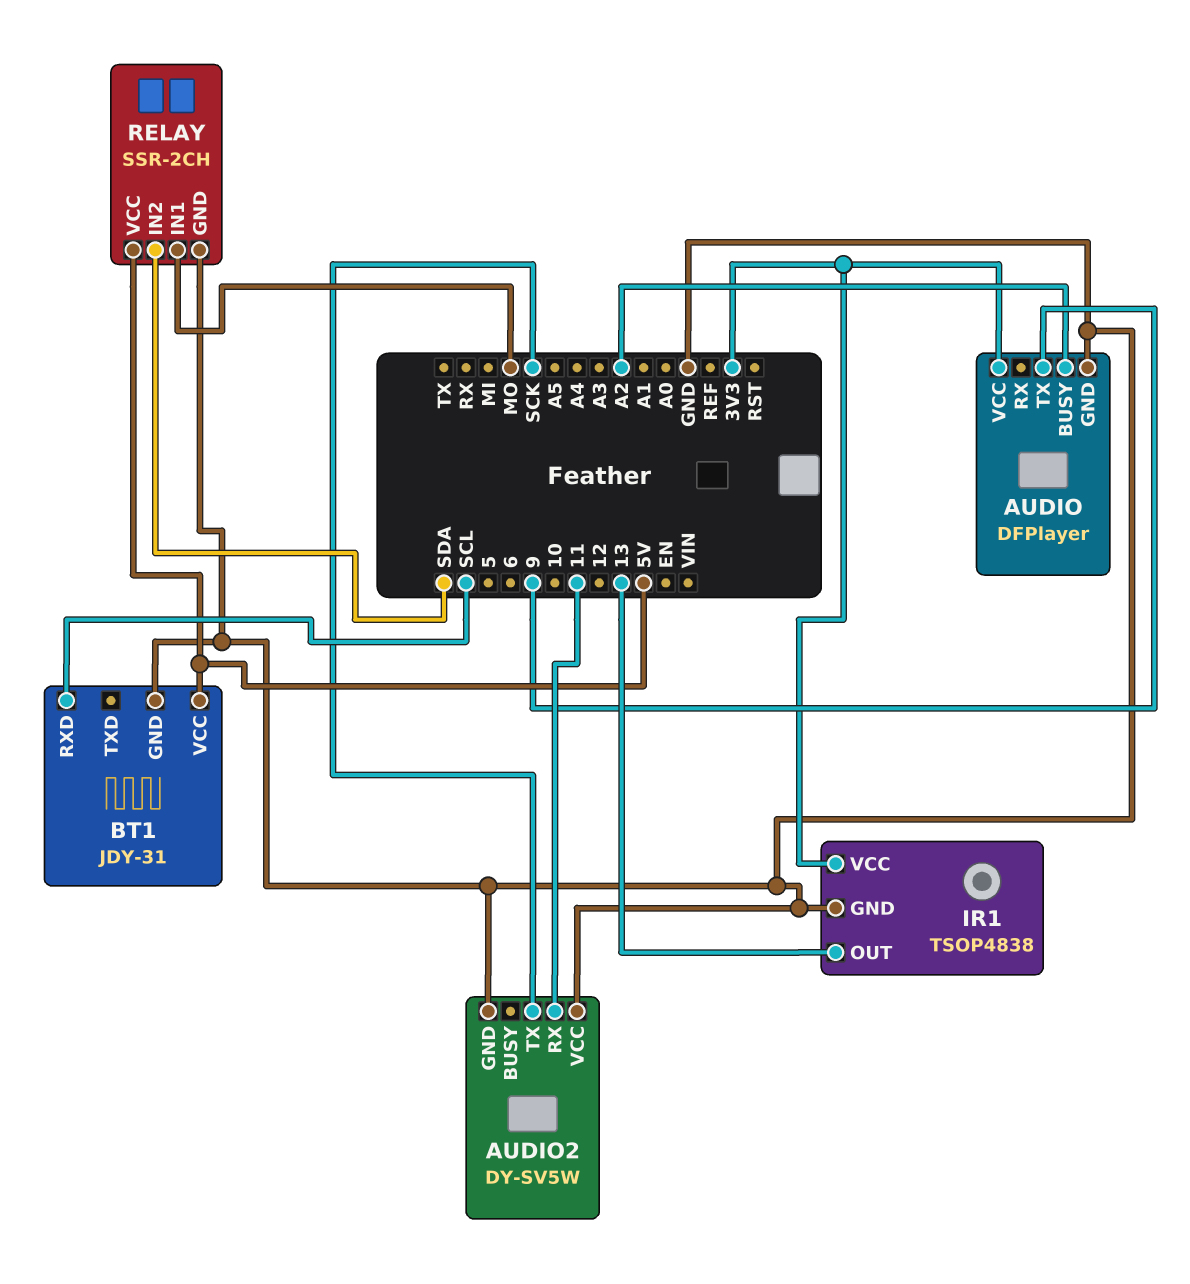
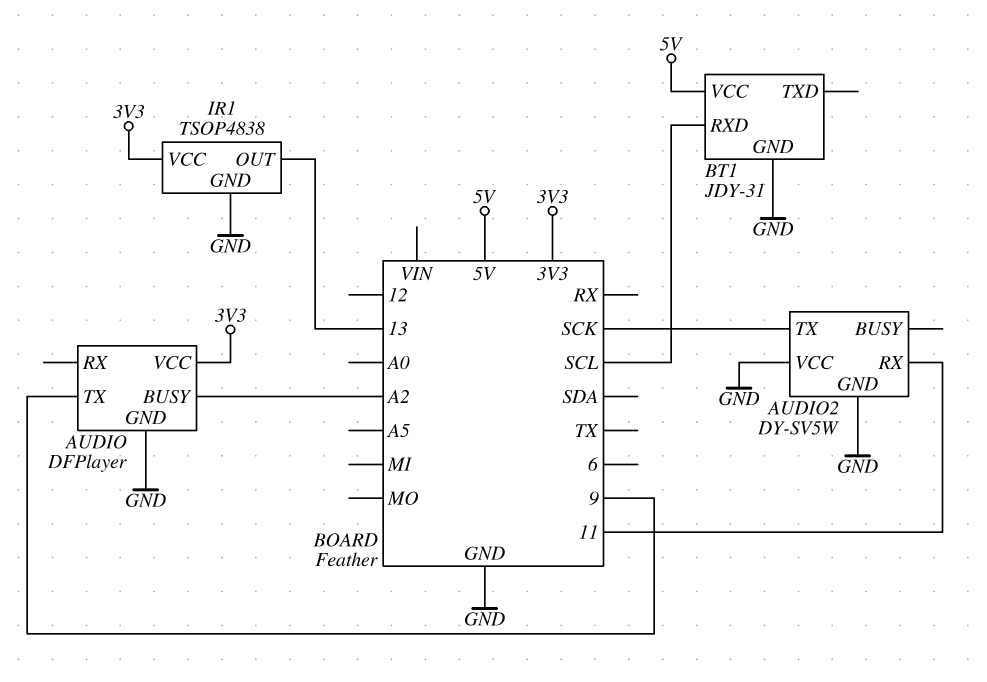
RELAY: SSR-2CH -> none
RELAY pin GND: GND -> none
RELAY pin IN1: MO -> none
RELAY pin IN2: SDA -> none
RELAY pin VCC: 5V -> none

